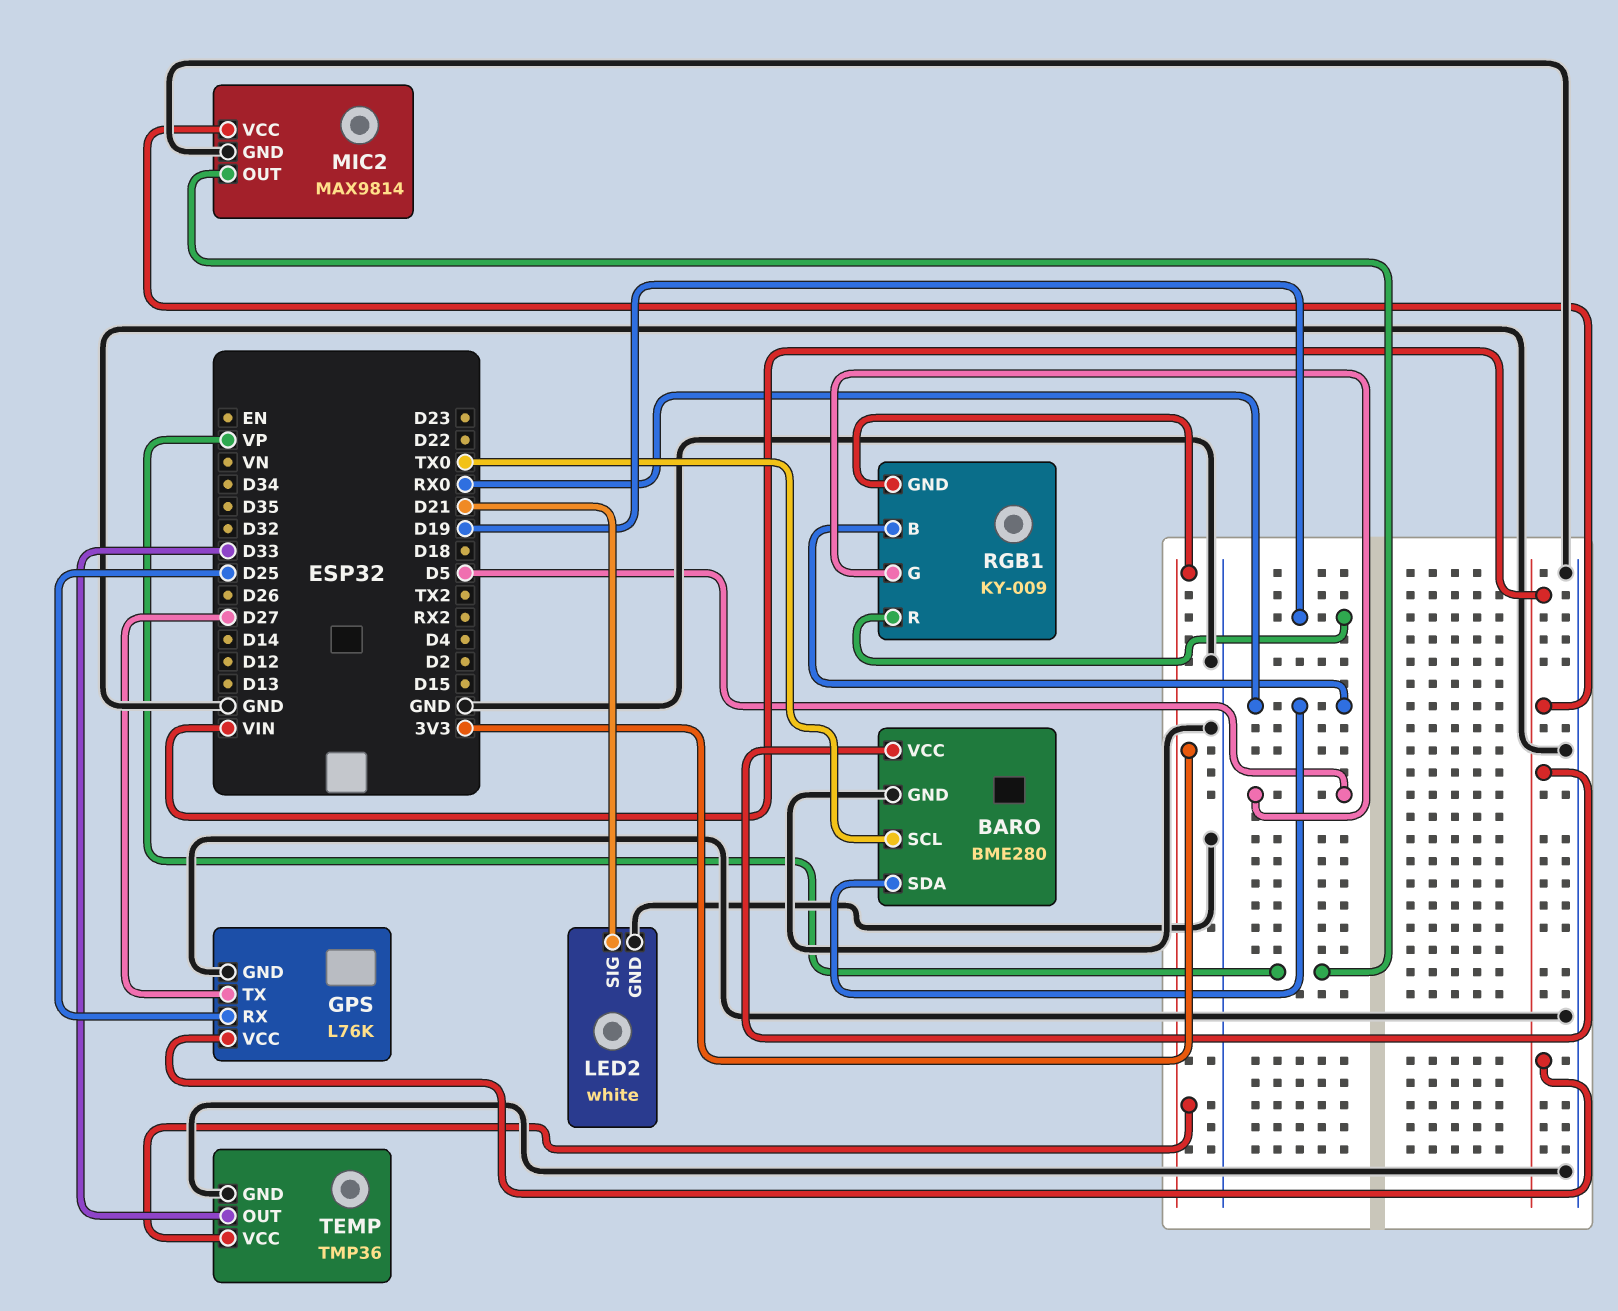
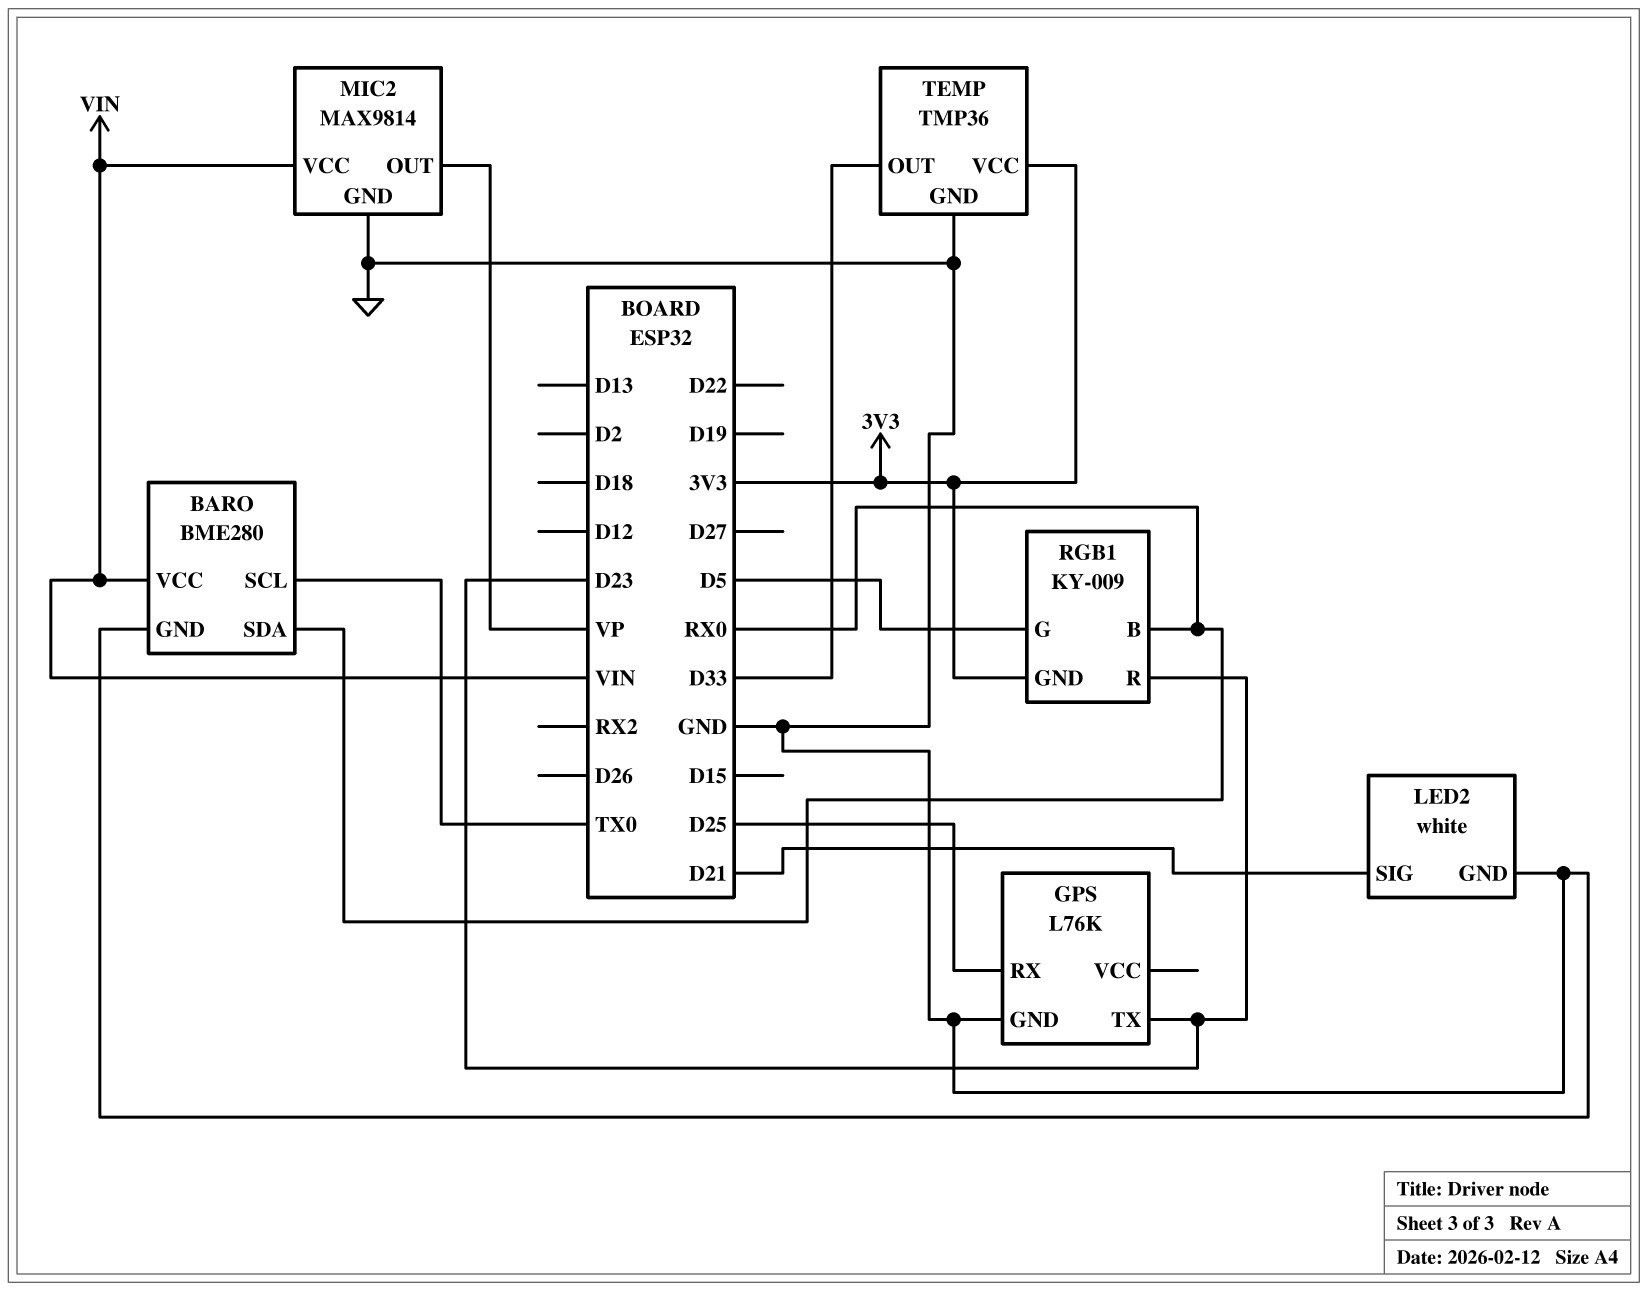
GPS pin TX: D27 -> D23
GPS pin VCC: VIN -> none
RGB1 pin R: D19 -> D23

